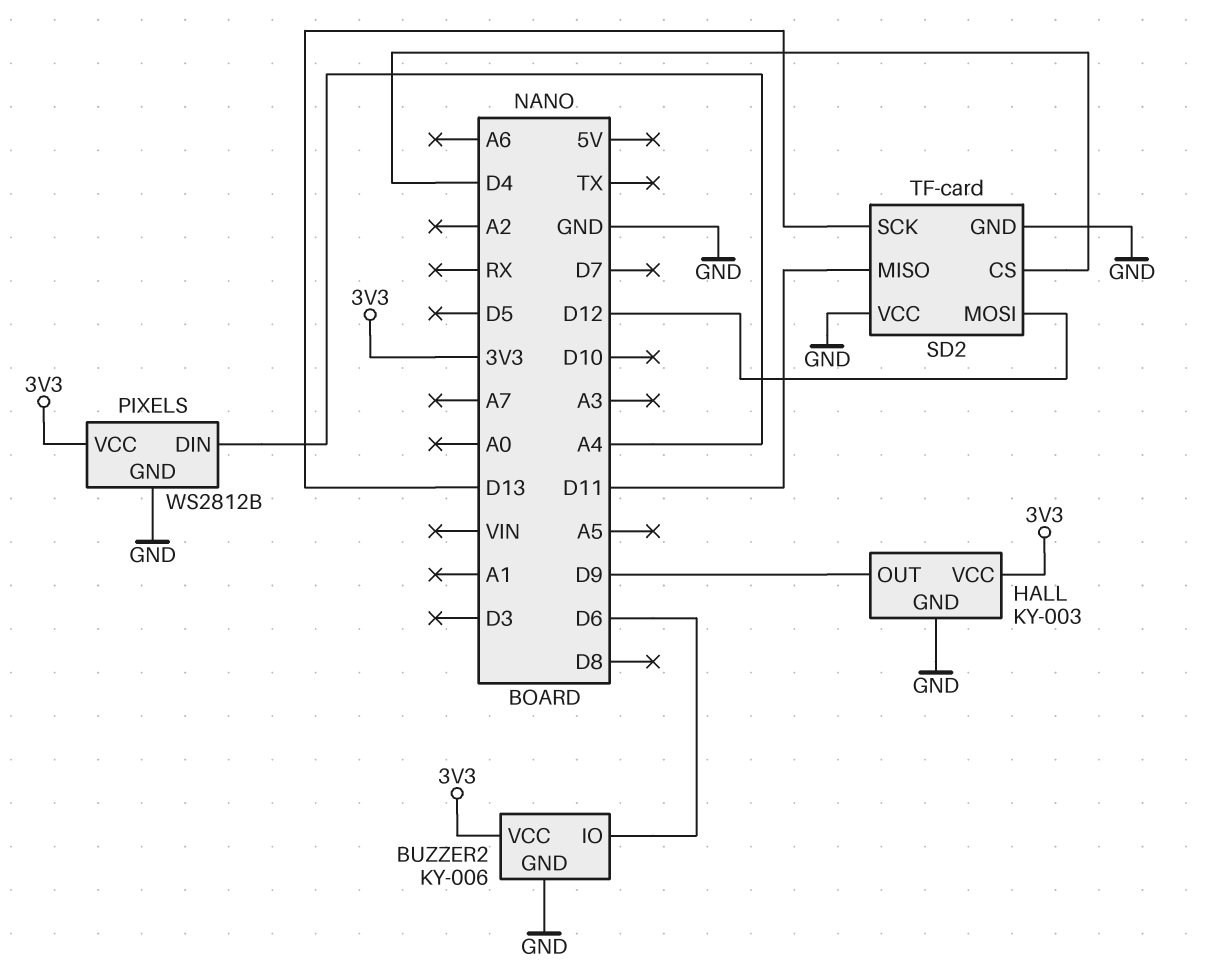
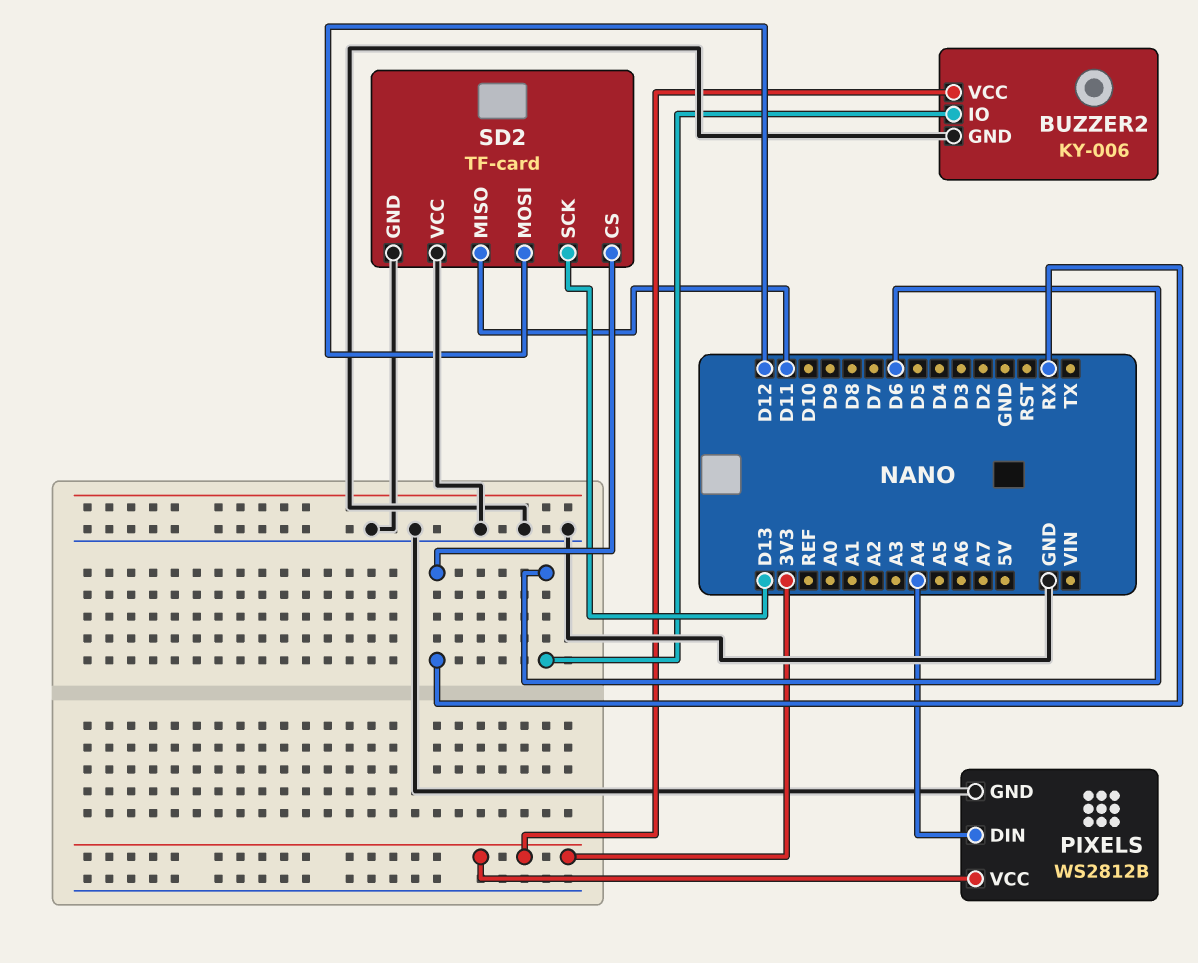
HALL: KY-003 -> none
HALL pin GND: GND -> none
HALL pin OUT: D9 -> none
HALL pin VCC: 3V3 -> none
SD2 pin CS: D4 -> RX

